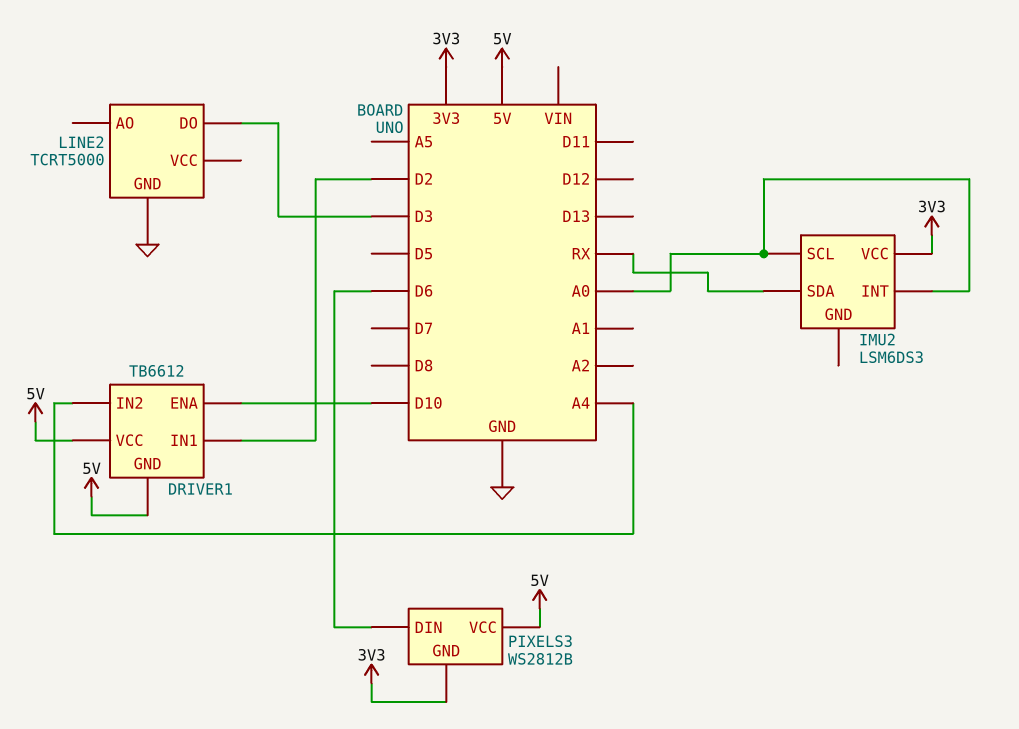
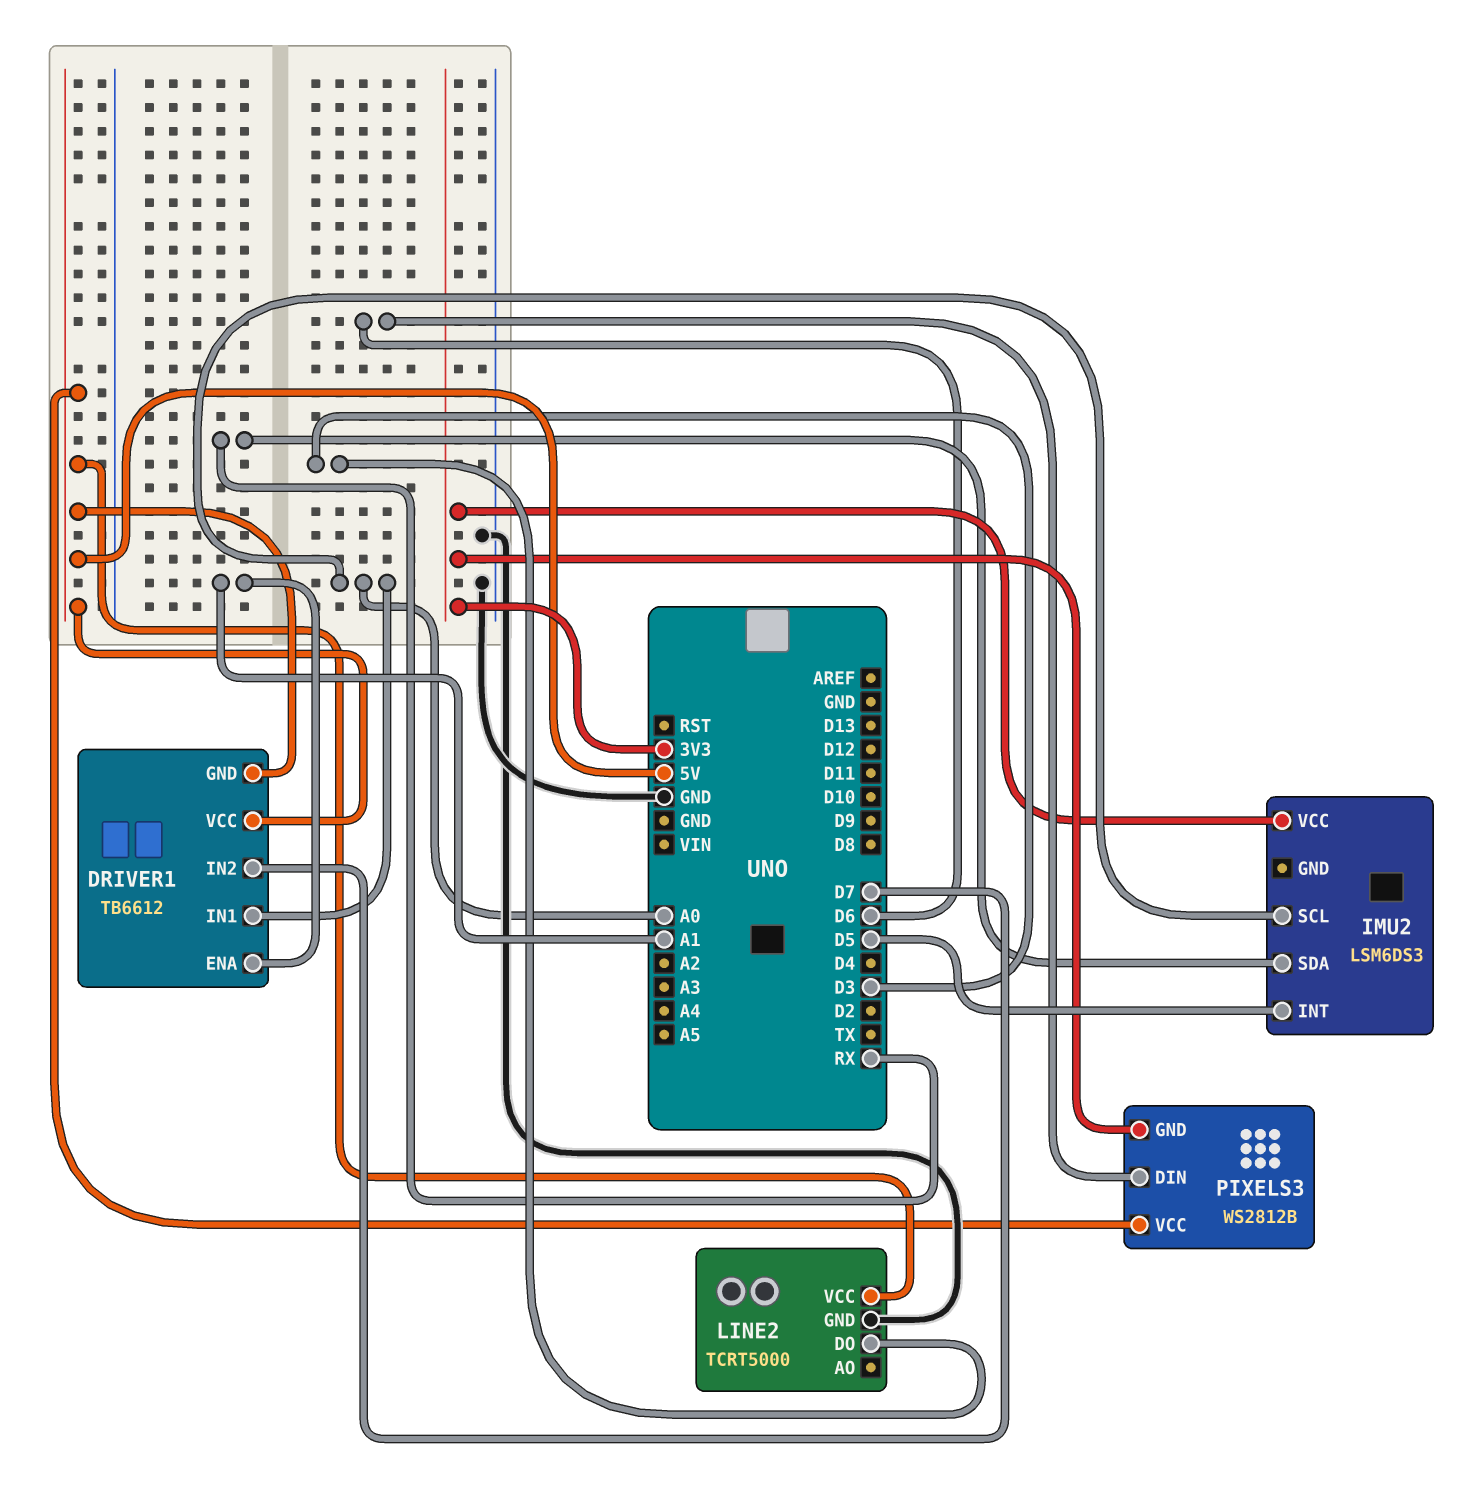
DRIVER1 pin ENA: D10 -> A1
DRIVER1 pin IN1: D2 -> A0
DRIVER1 pin IN2: A4 -> D7
IMU2 pin INT: A0 -> D5
LINE2 pin VCC: none -> 5V

